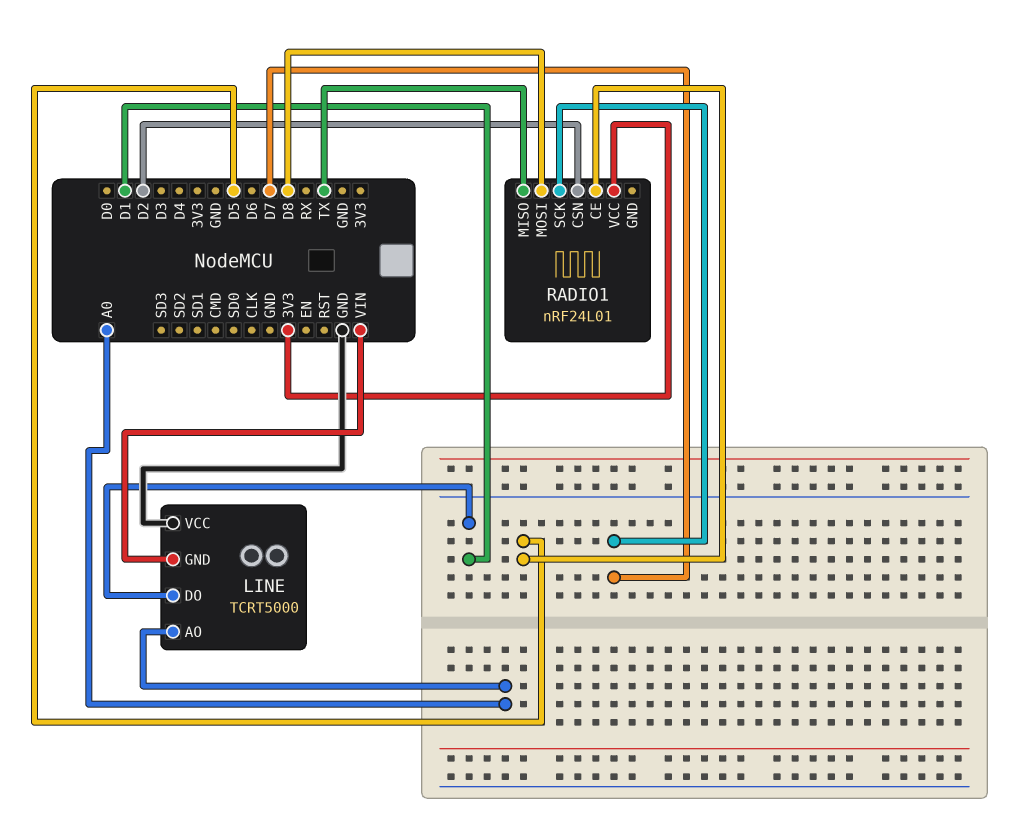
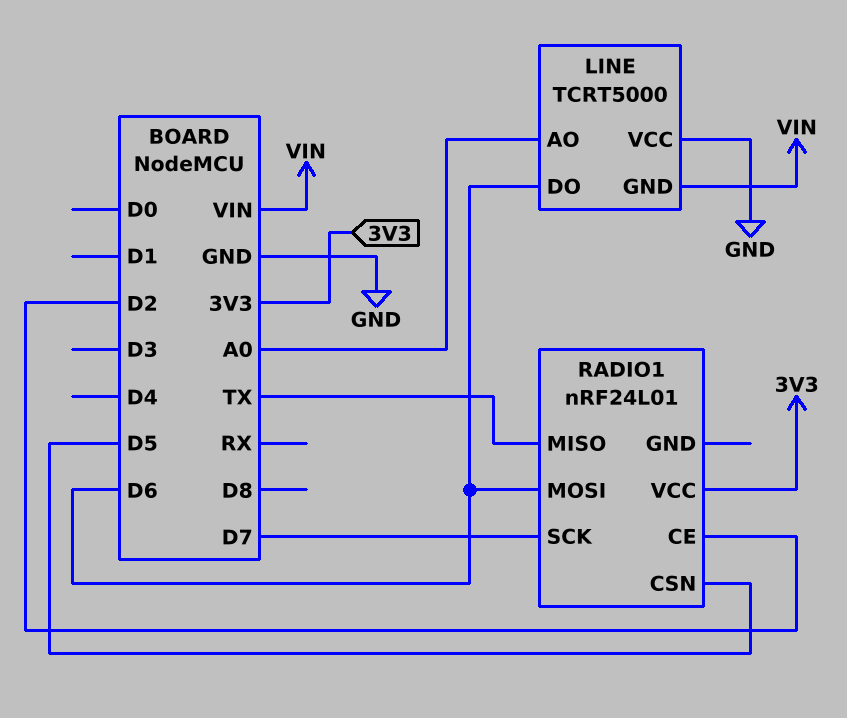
LINE pin DO: D1 -> D6
RADIO1 pin CE: D5 -> D2
RADIO1 pin CSN: D2 -> D5
RADIO1 pin MOSI: D8 -> D6

